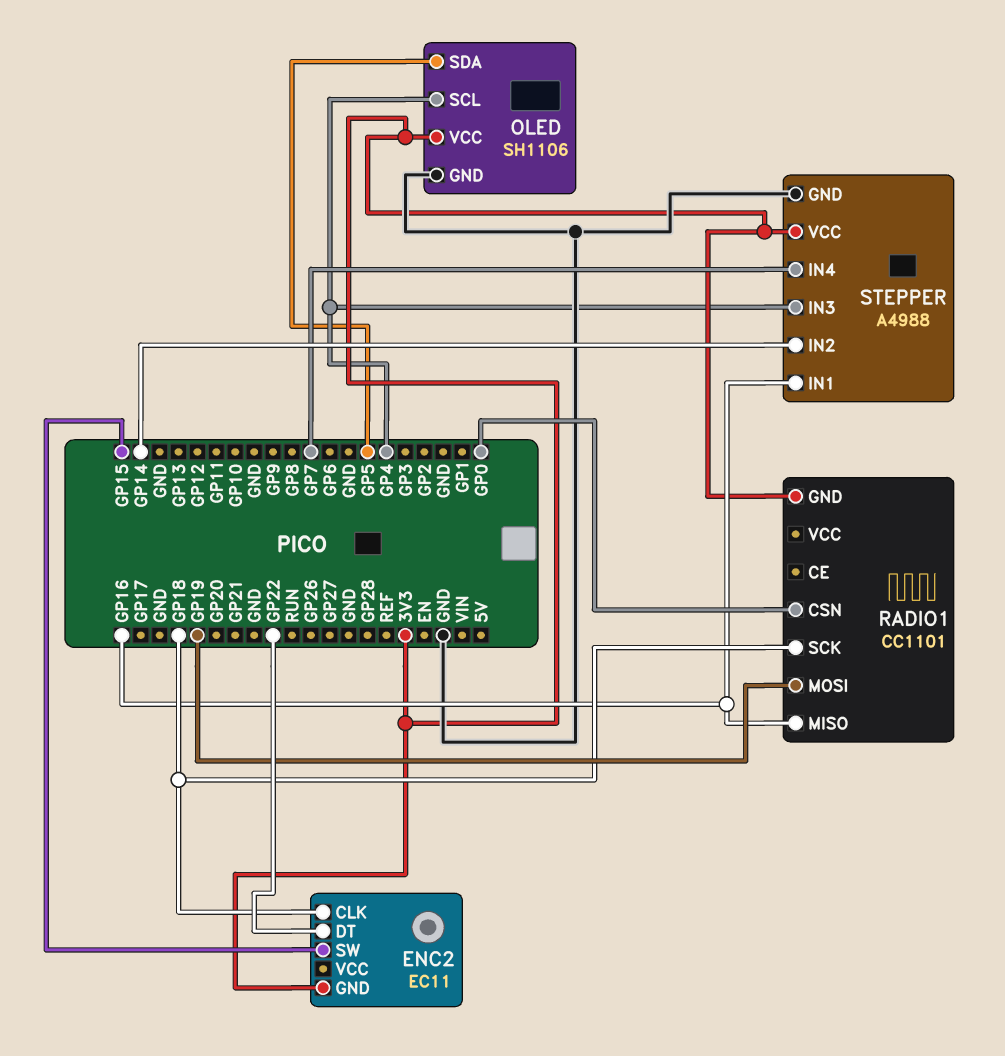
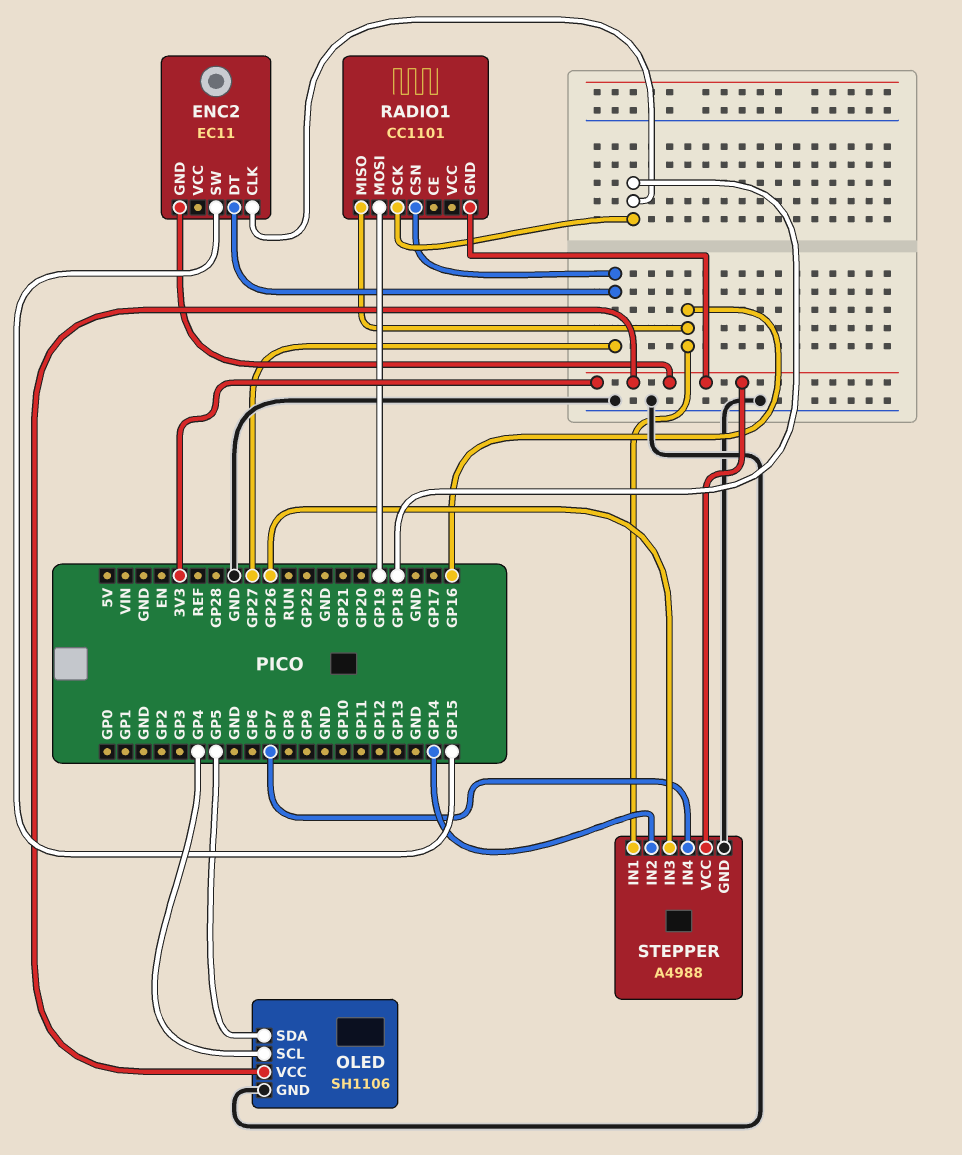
ENC2 pin DT: GP22 -> GP27
RADIO1 pin CSN: GP0 -> GP27
STEPPER pin IN3: GP4 -> GP26

